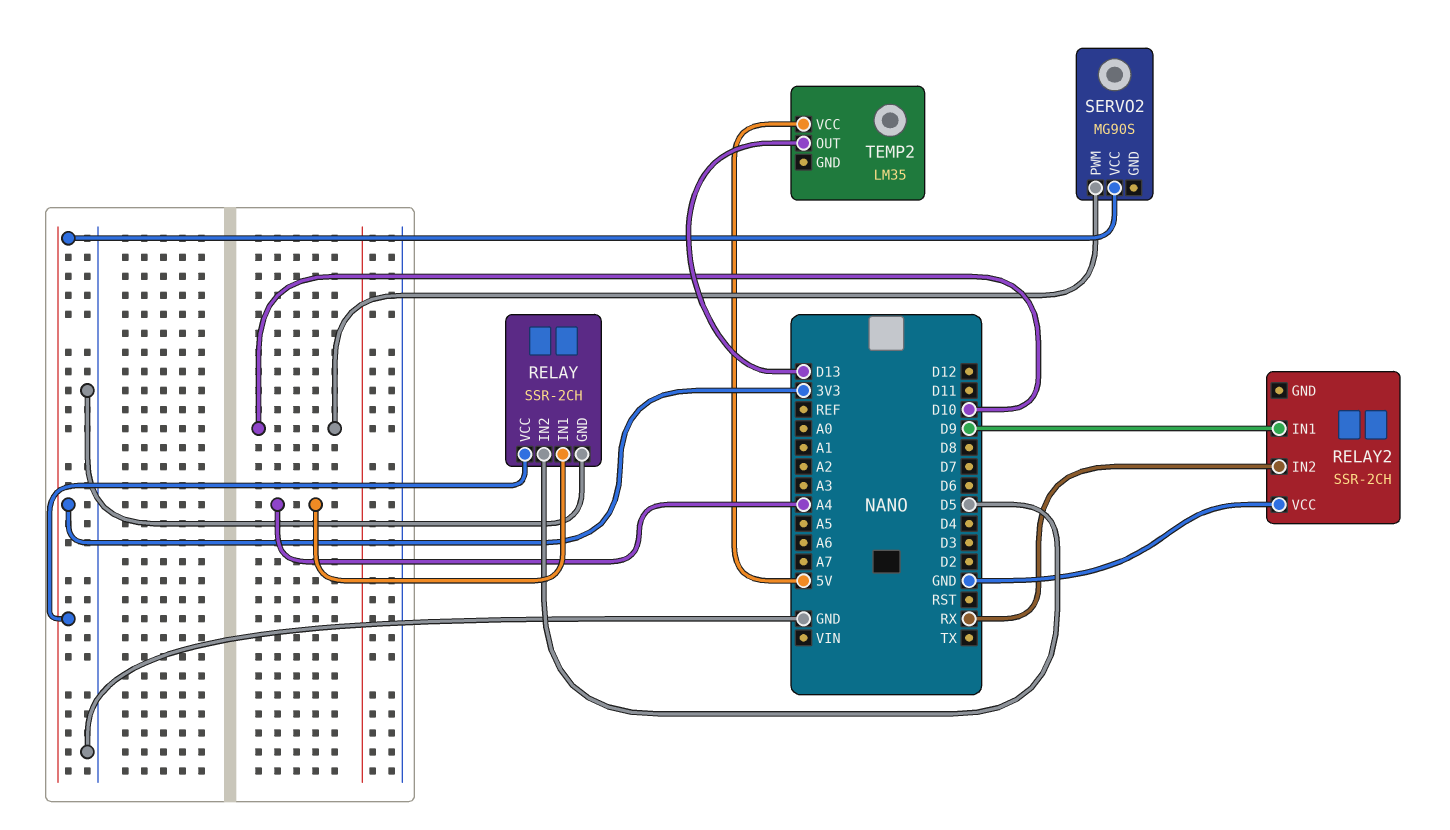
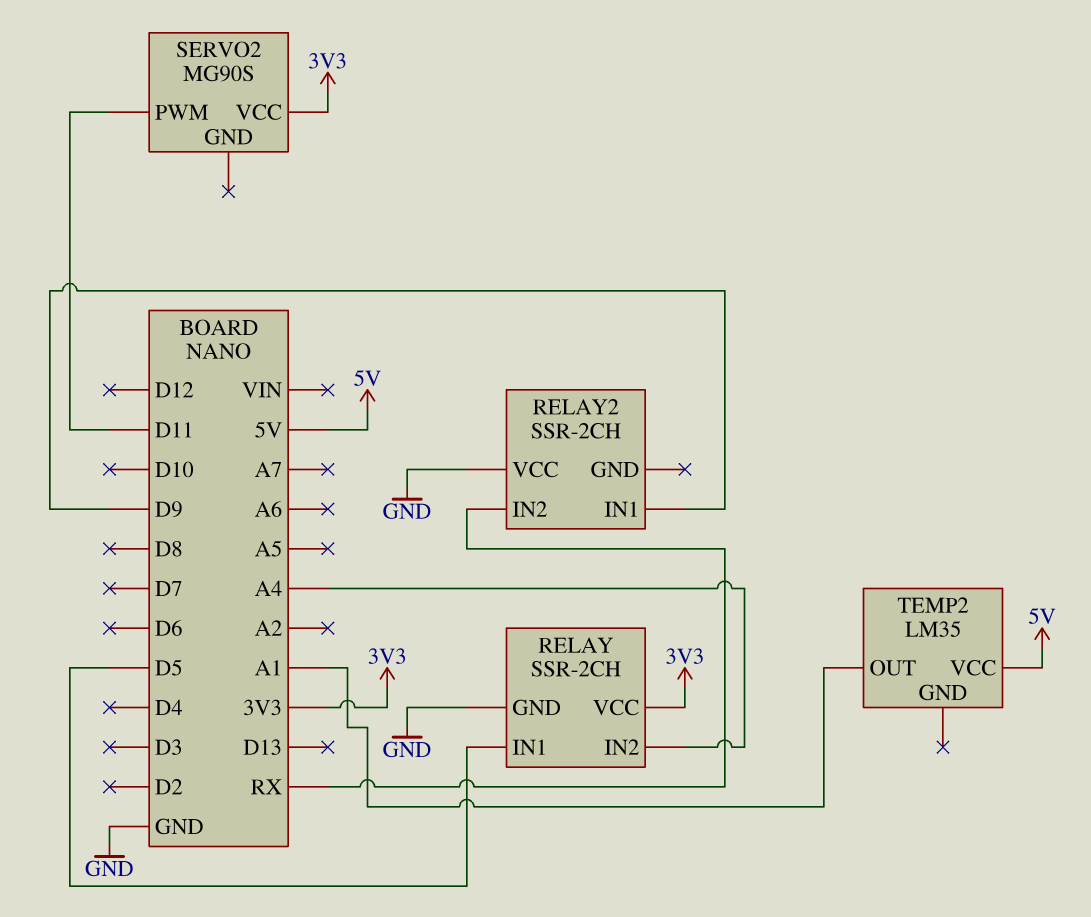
RELAY pin IN1: A4 -> D5
RELAY pin IN2: D5 -> A4
SERVO2 pin PWM: D10 -> D11
TEMP2 pin OUT: D13 -> A1

